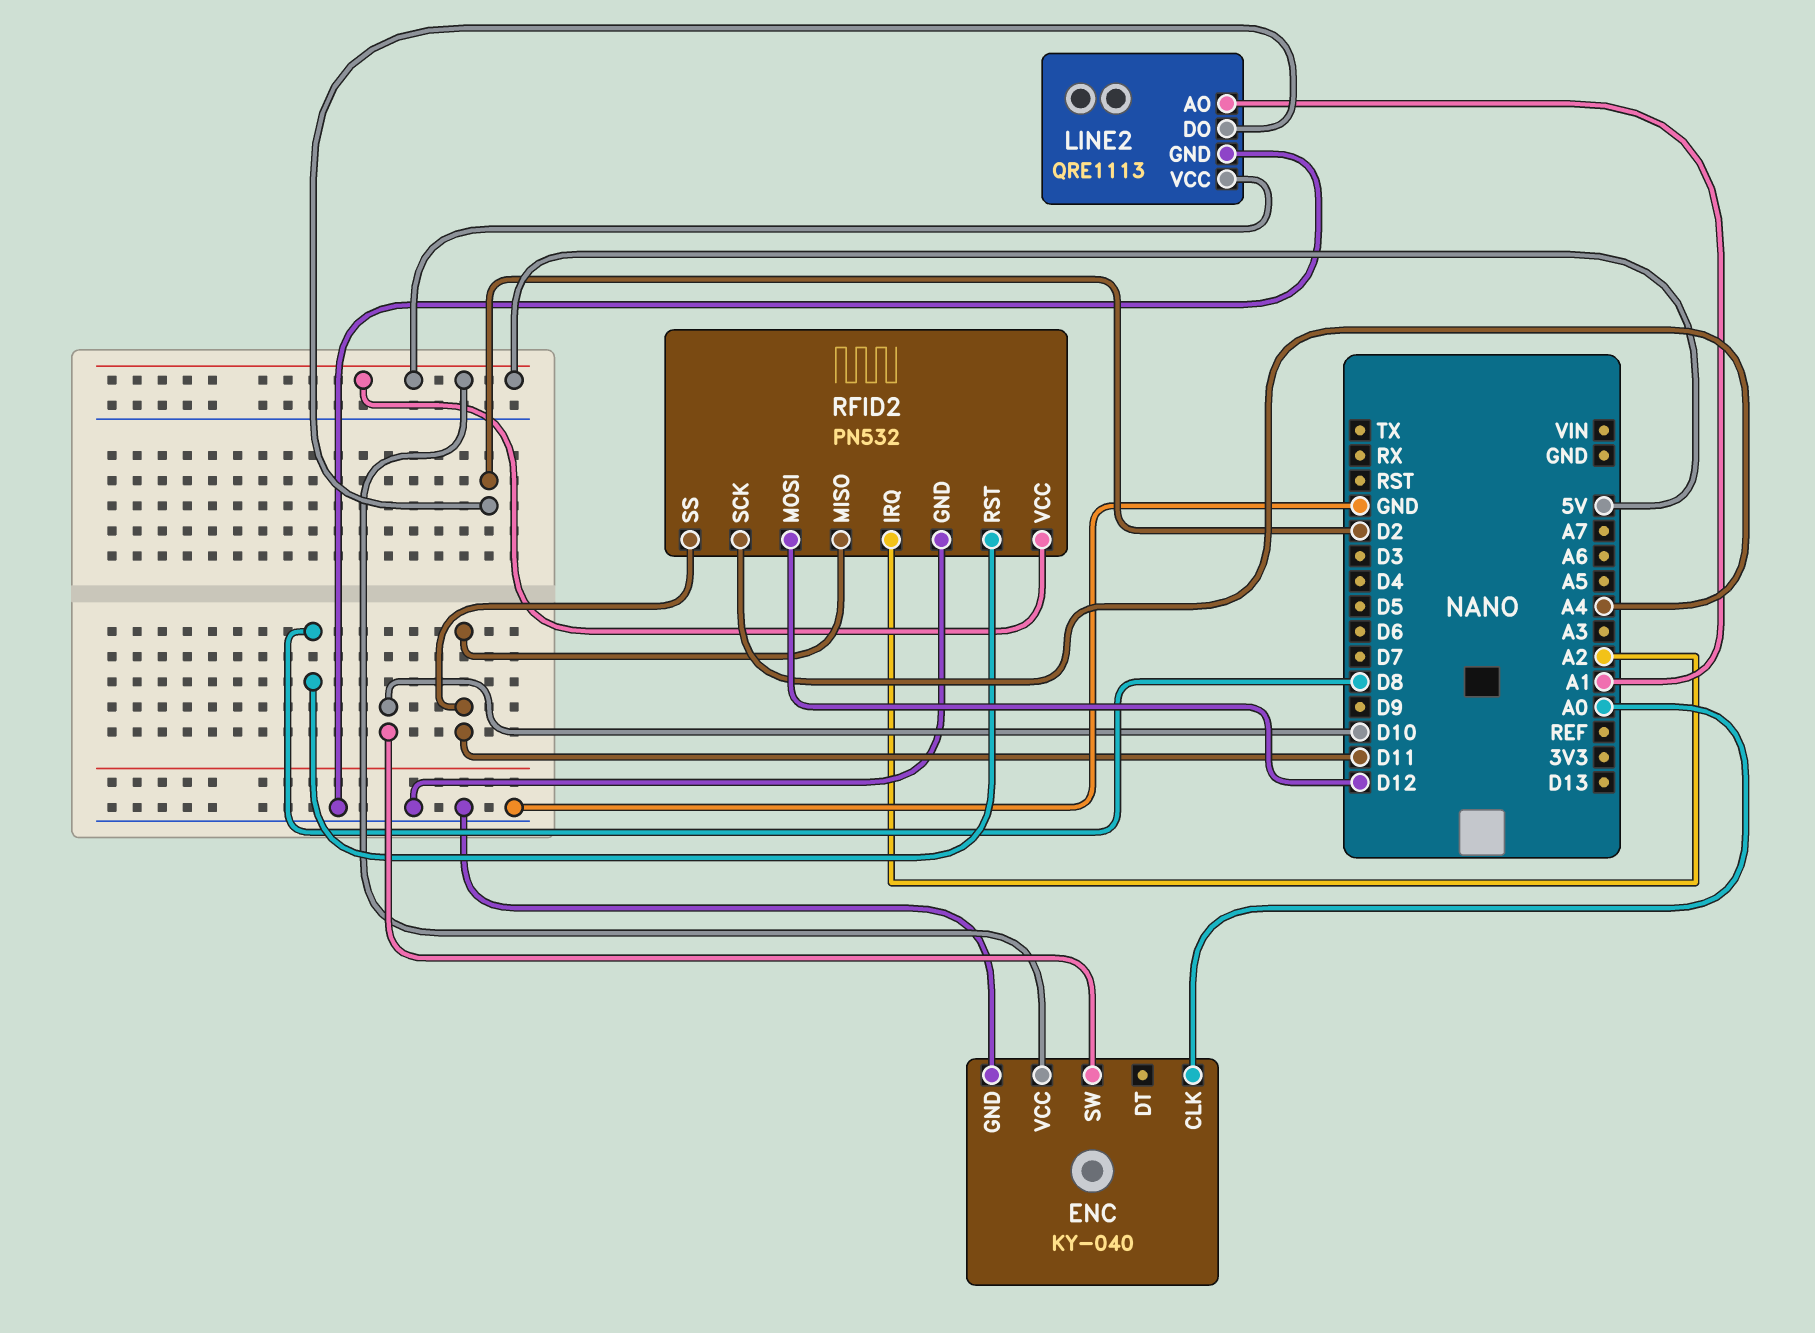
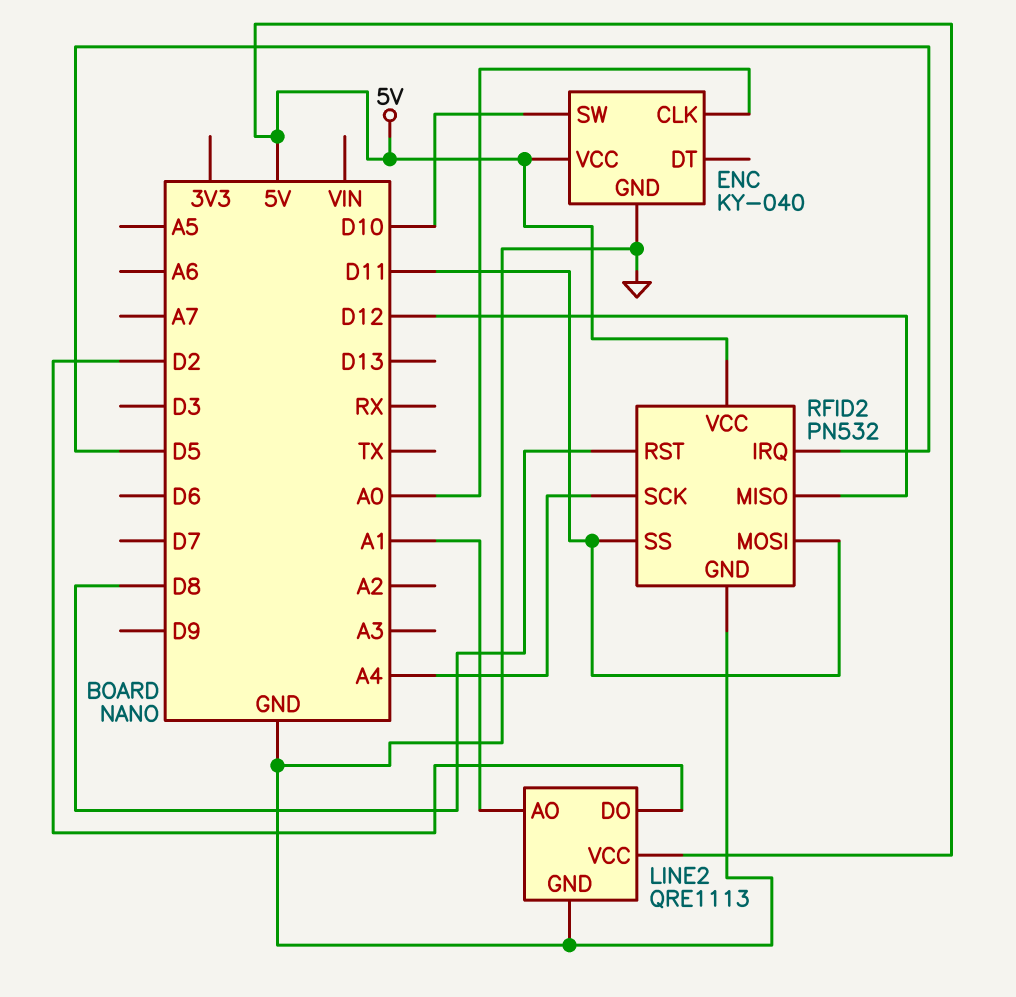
RFID2 pin IRQ: A2 -> D5
RFID2 pin MISO: D11 -> D12
RFID2 pin MOSI: D12 -> D11

